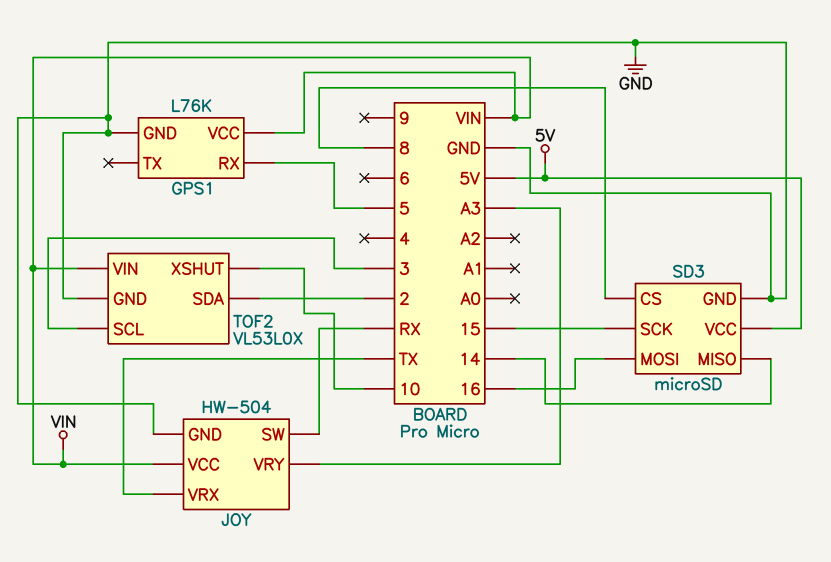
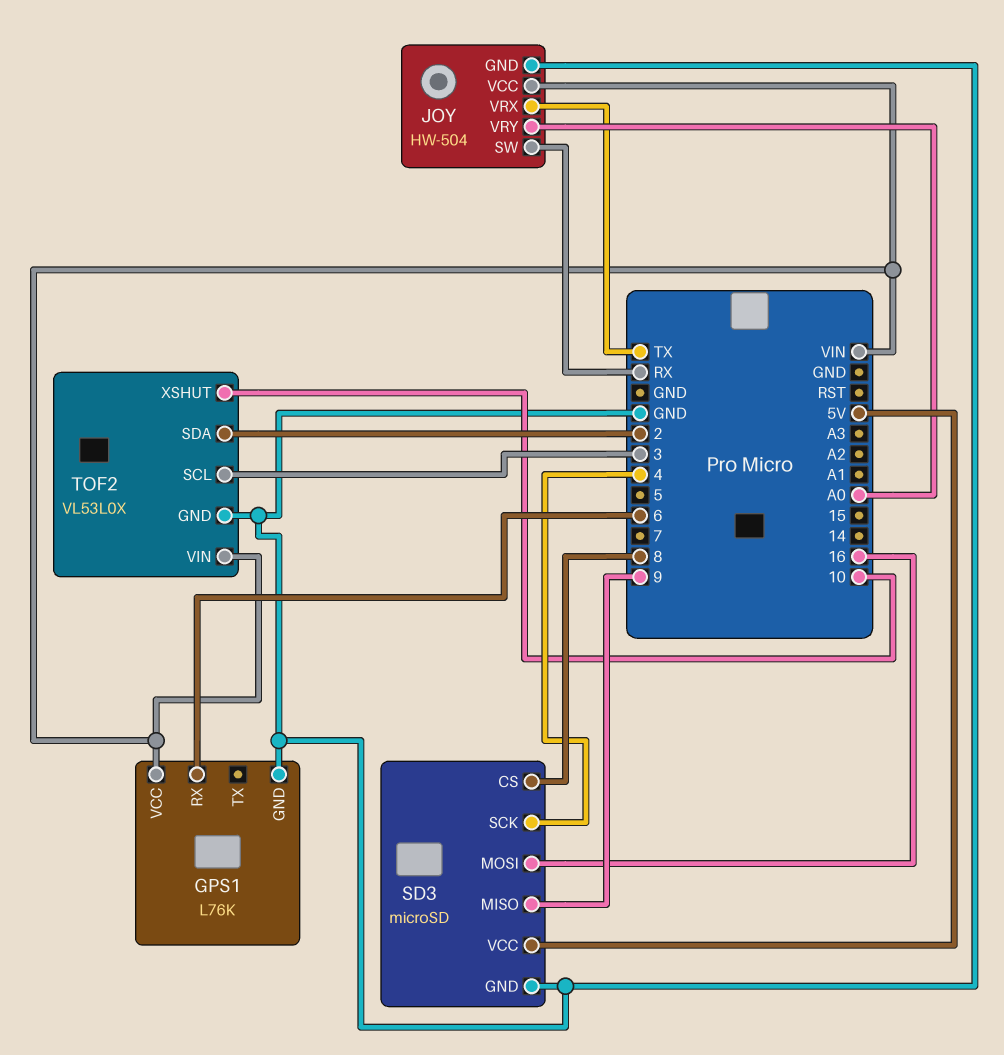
GPS1 pin RX: 5 -> 6
JOY pin VRY: A3 -> A0
SD3 pin MISO: 14 -> 9
SD3 pin SCK: 15 -> 4

